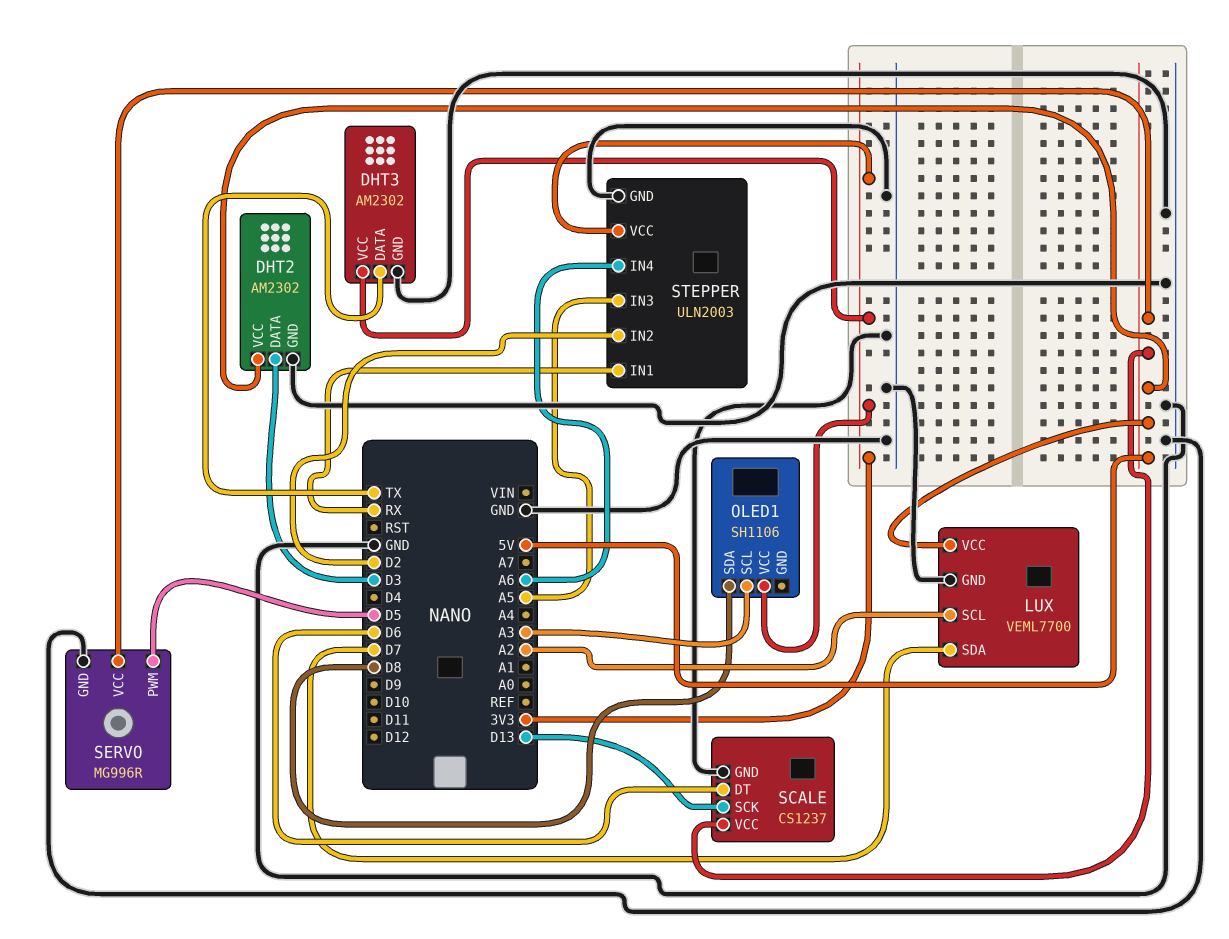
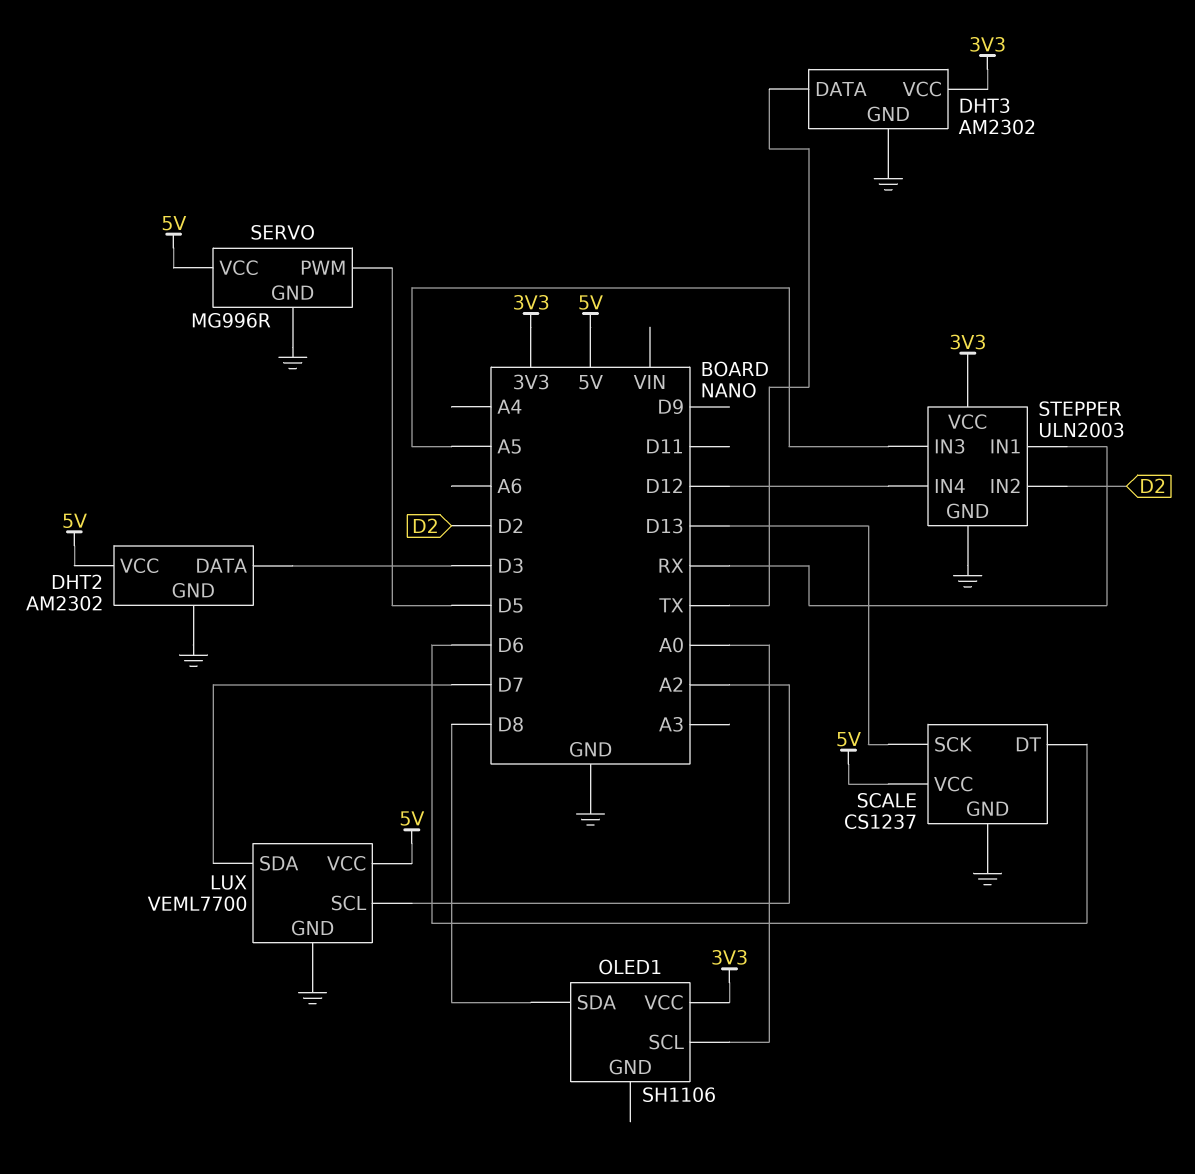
OLED1 pin SCL: A3 -> A0
STEPPER pin IN4: A6 -> D12

